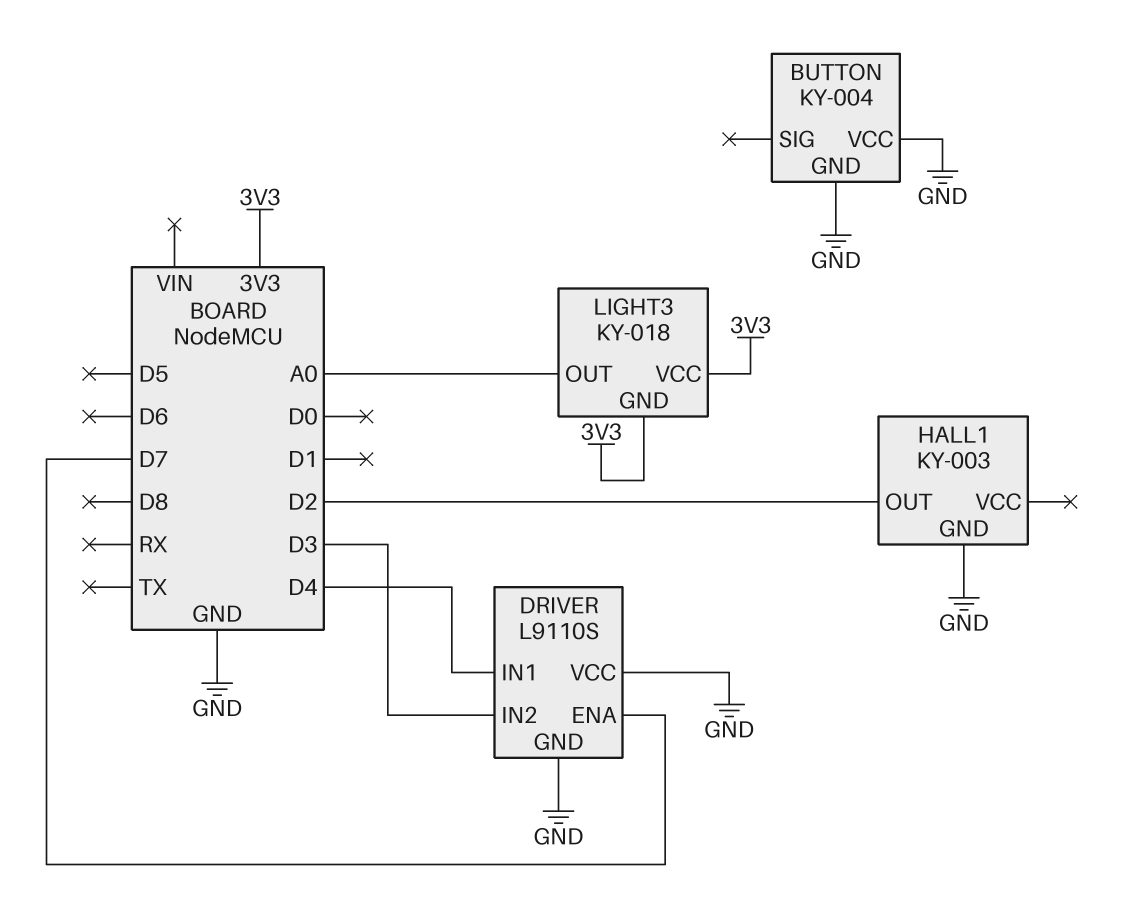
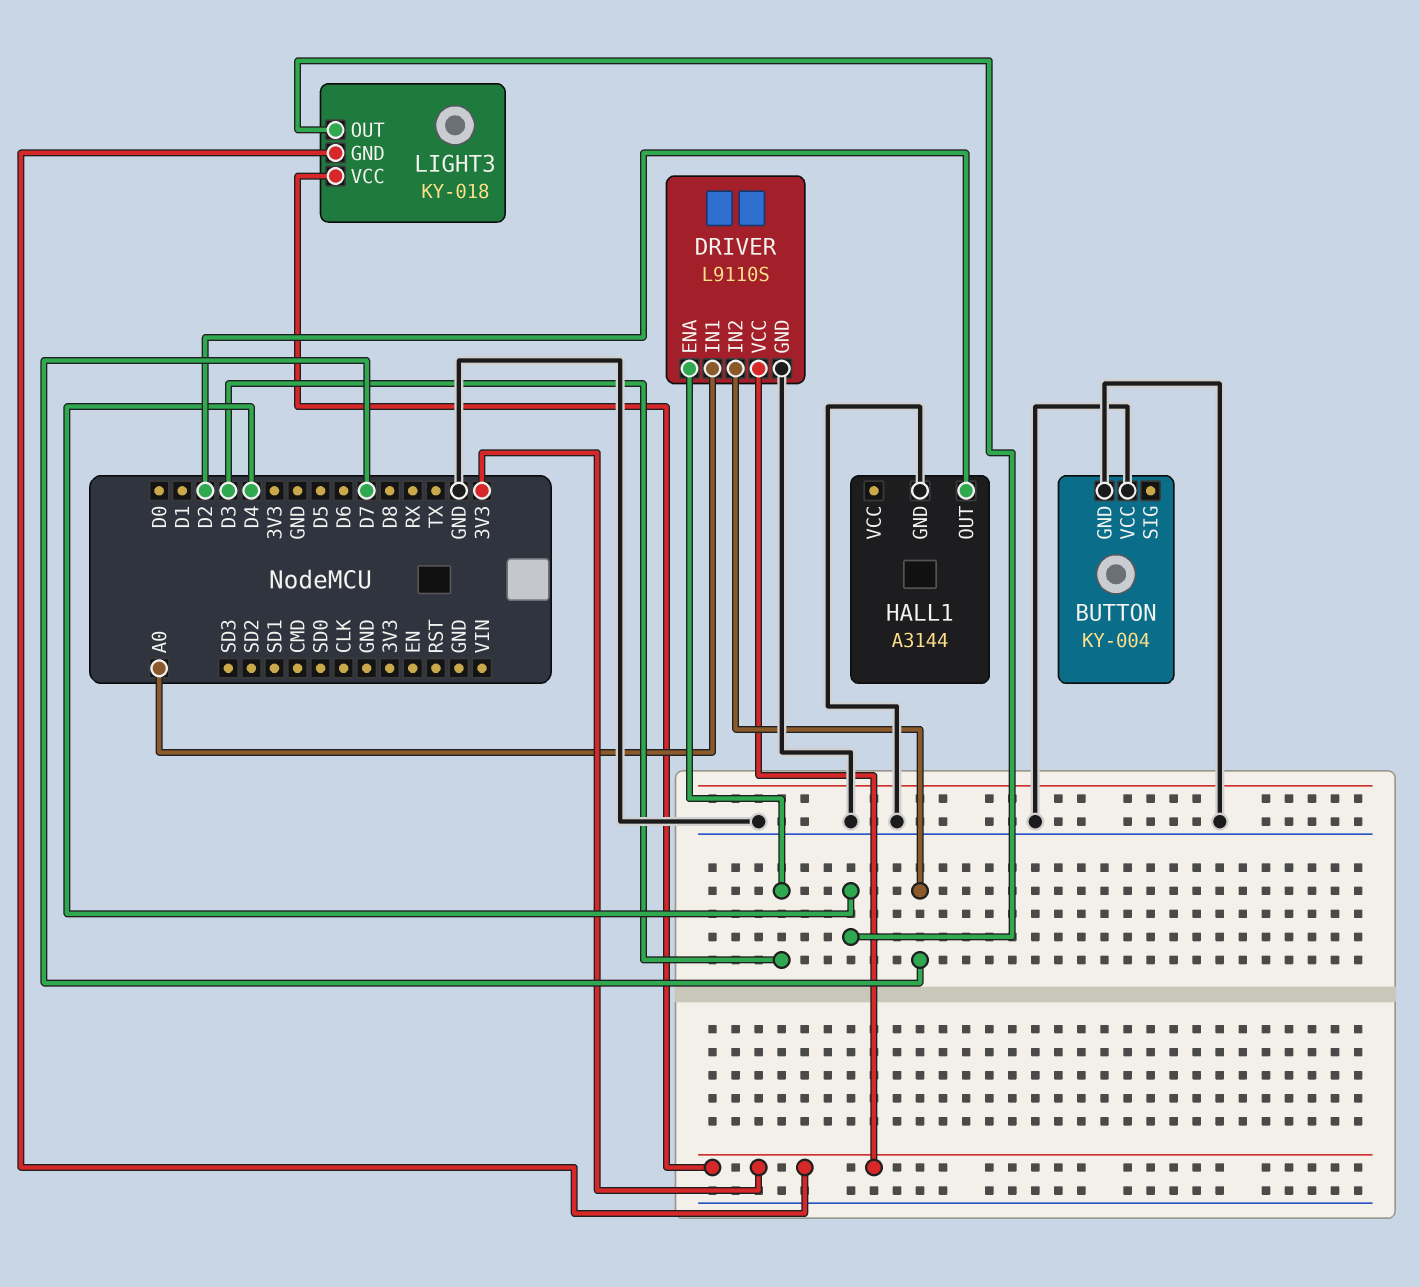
DRIVER pin ENA: D7 -> D3
DRIVER pin IN1: D4 -> A0
DRIVER pin IN2: D3 -> D7
DRIVER pin VCC: GND -> 3V3
HALL1: KY-003 -> A3144
LIGHT3 pin OUT: A0 -> D4

